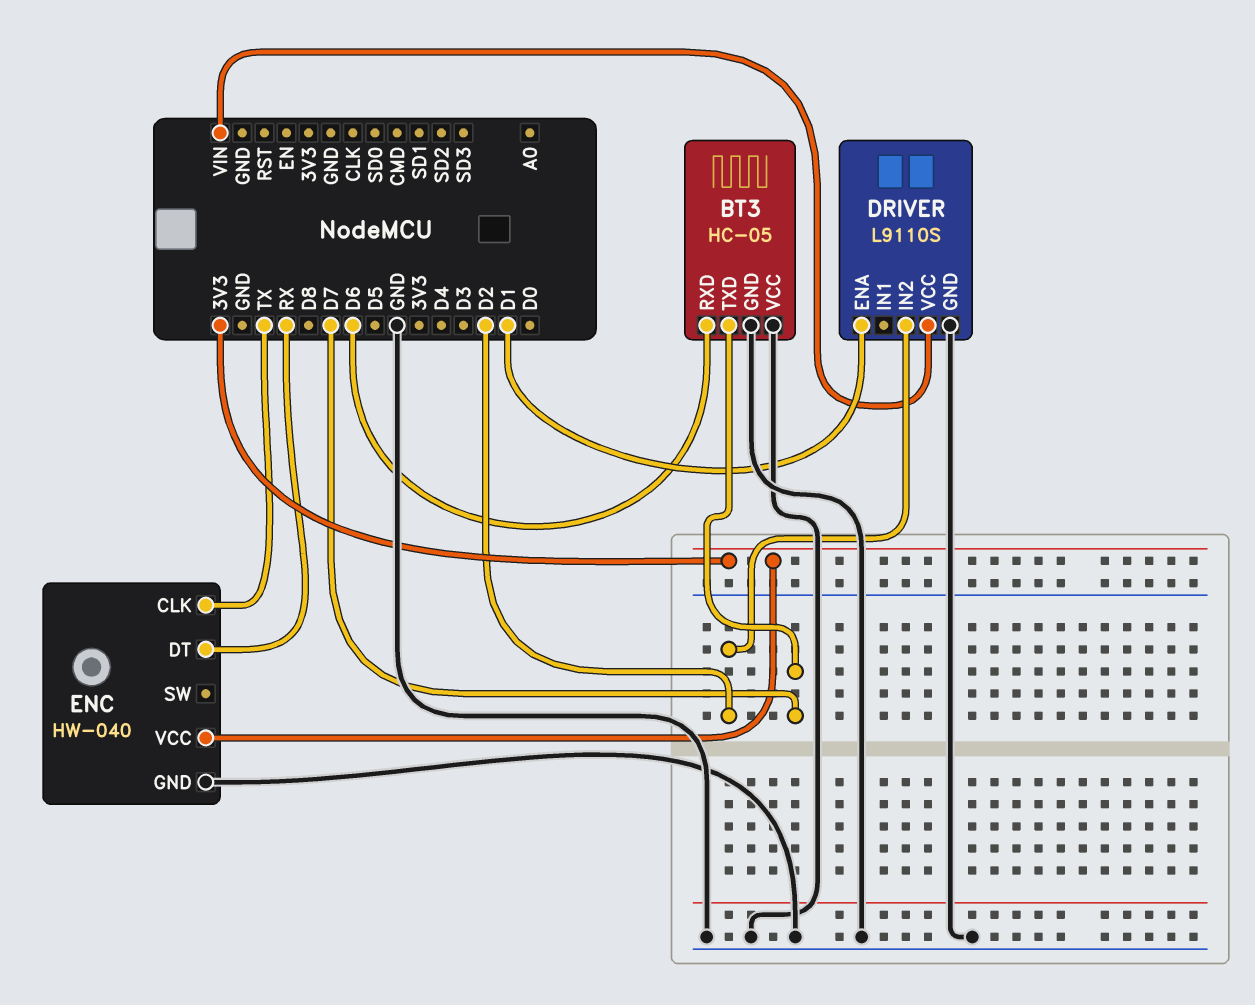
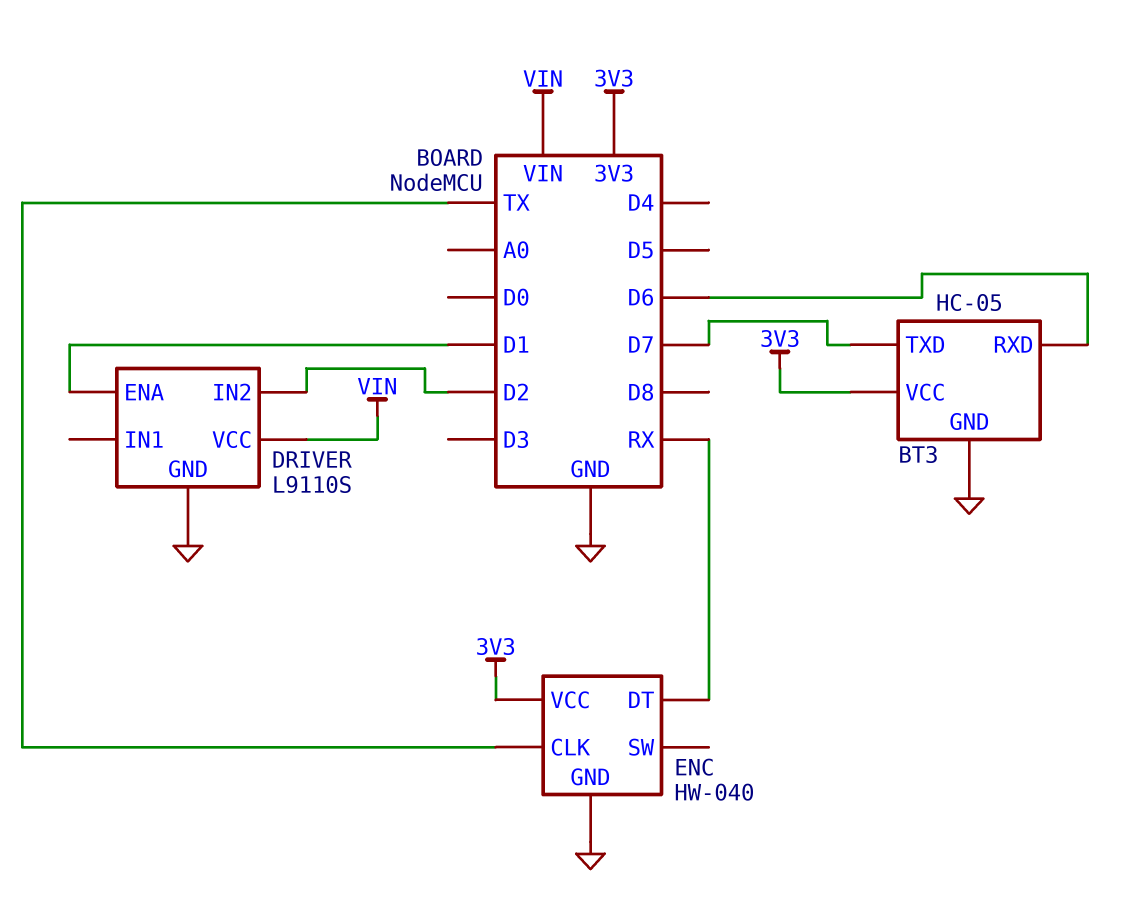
BT3 pin VCC: GND -> 3V3

